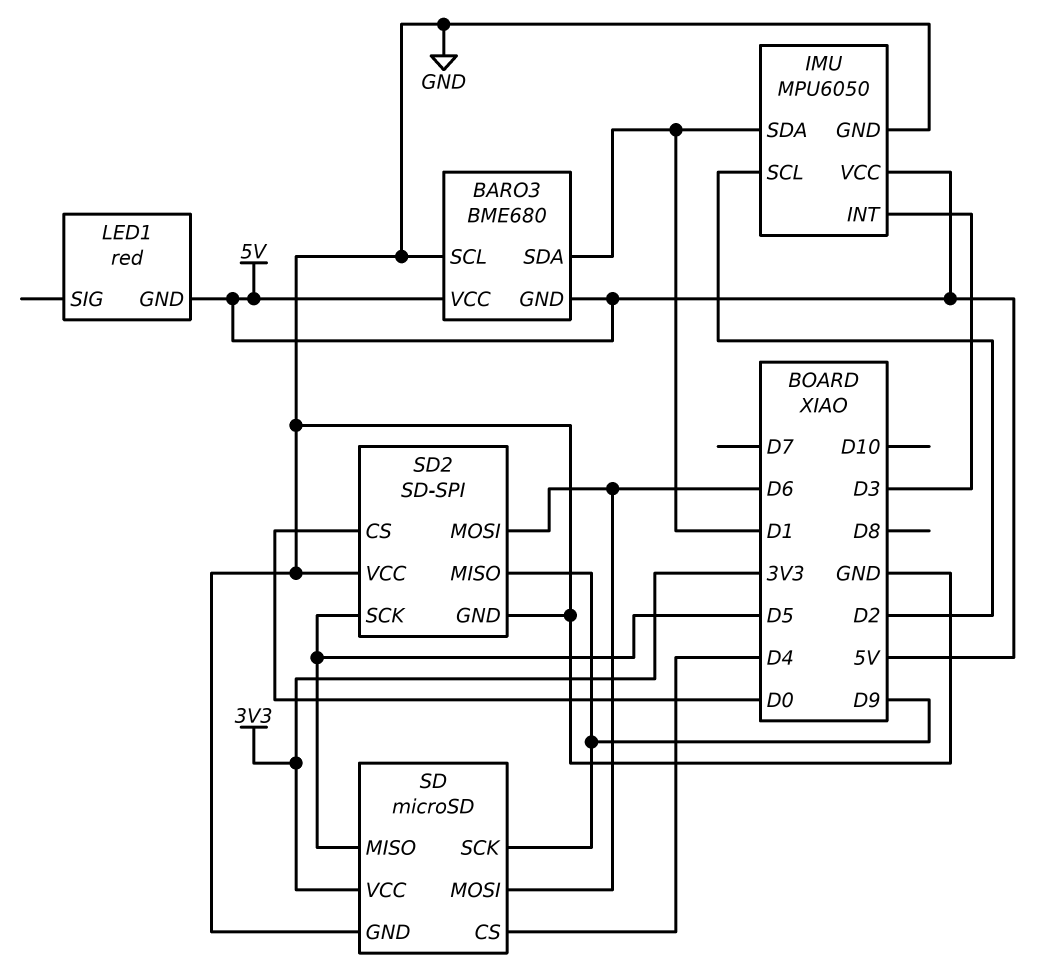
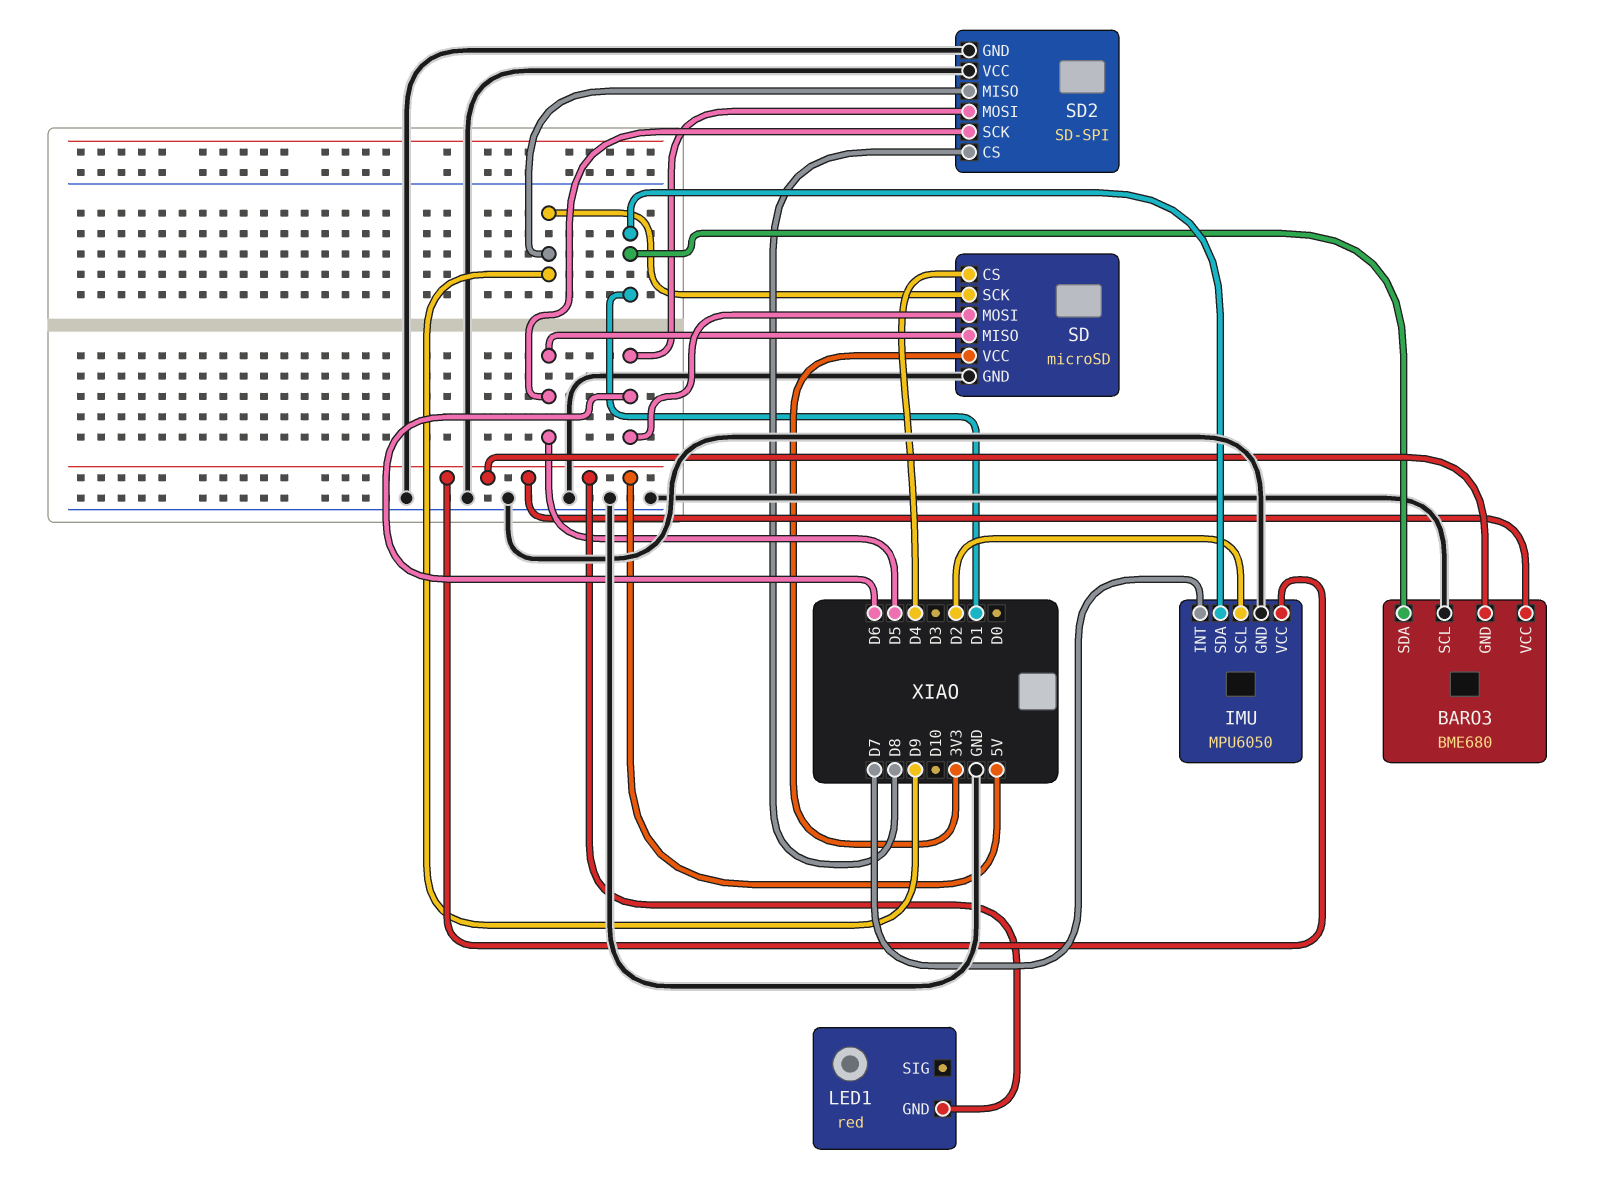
IMU pin INT: D3 -> D7
SD2 pin CS: D0 -> D8

